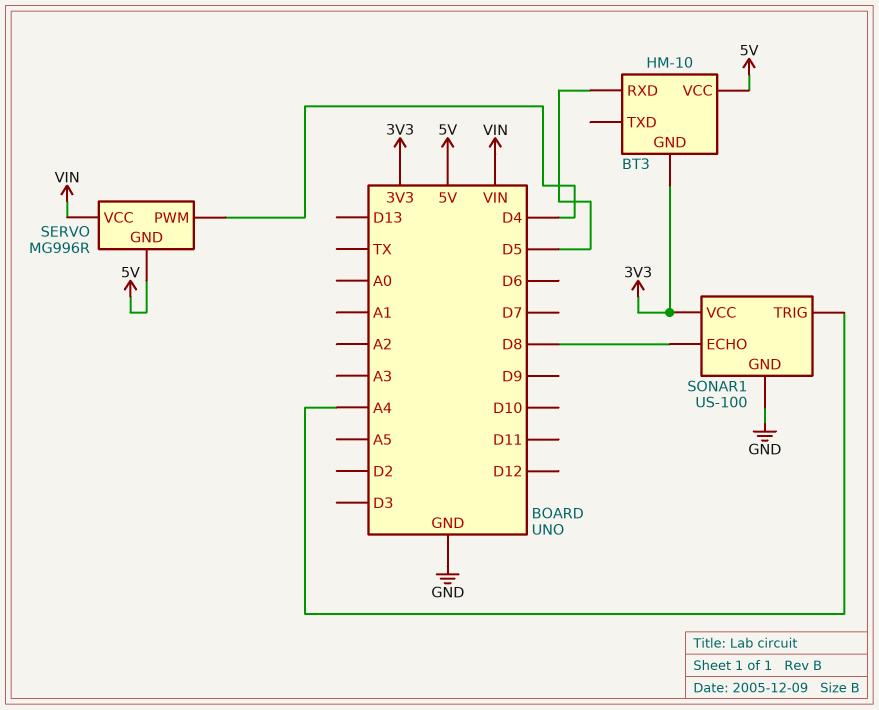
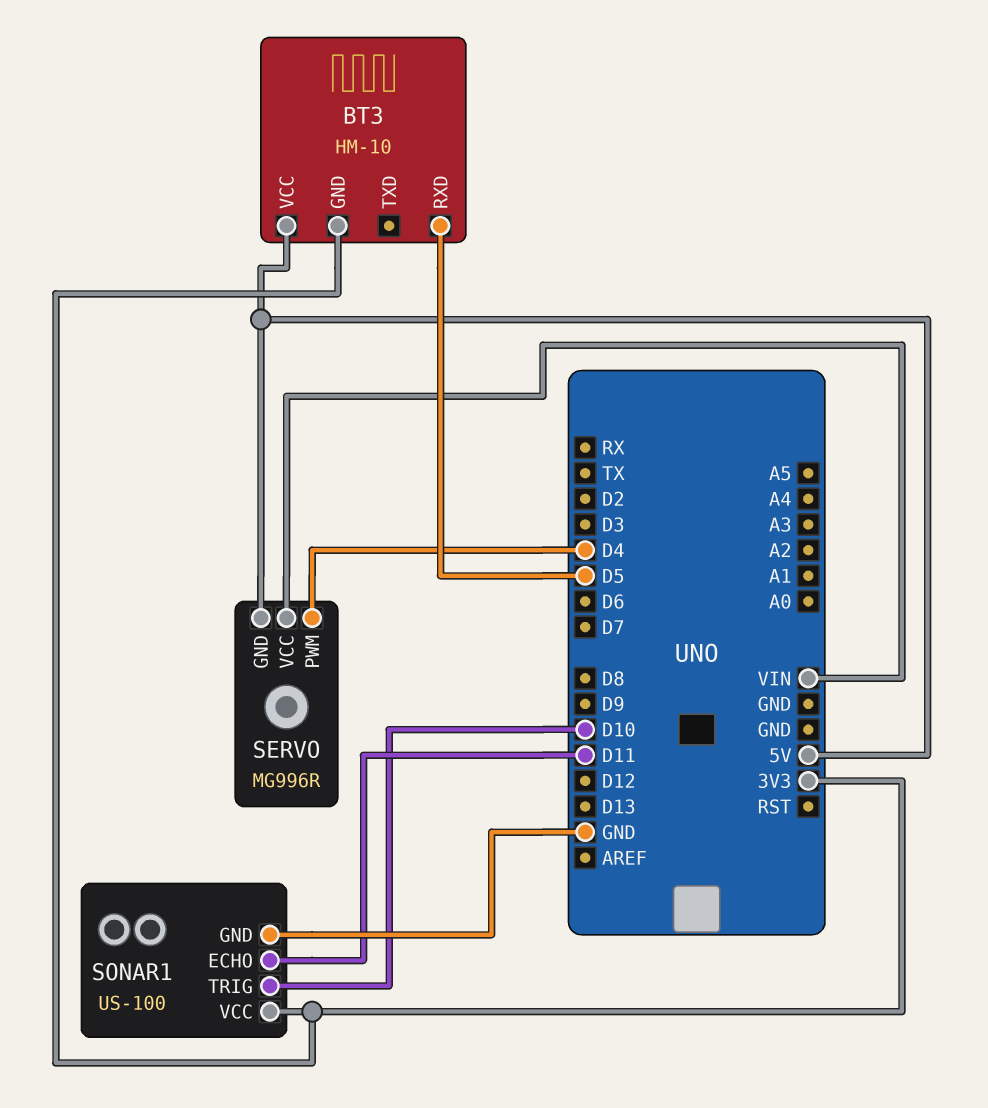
SONAR1 pin ECHO: D8 -> D11
SONAR1 pin TRIG: A4 -> D10

